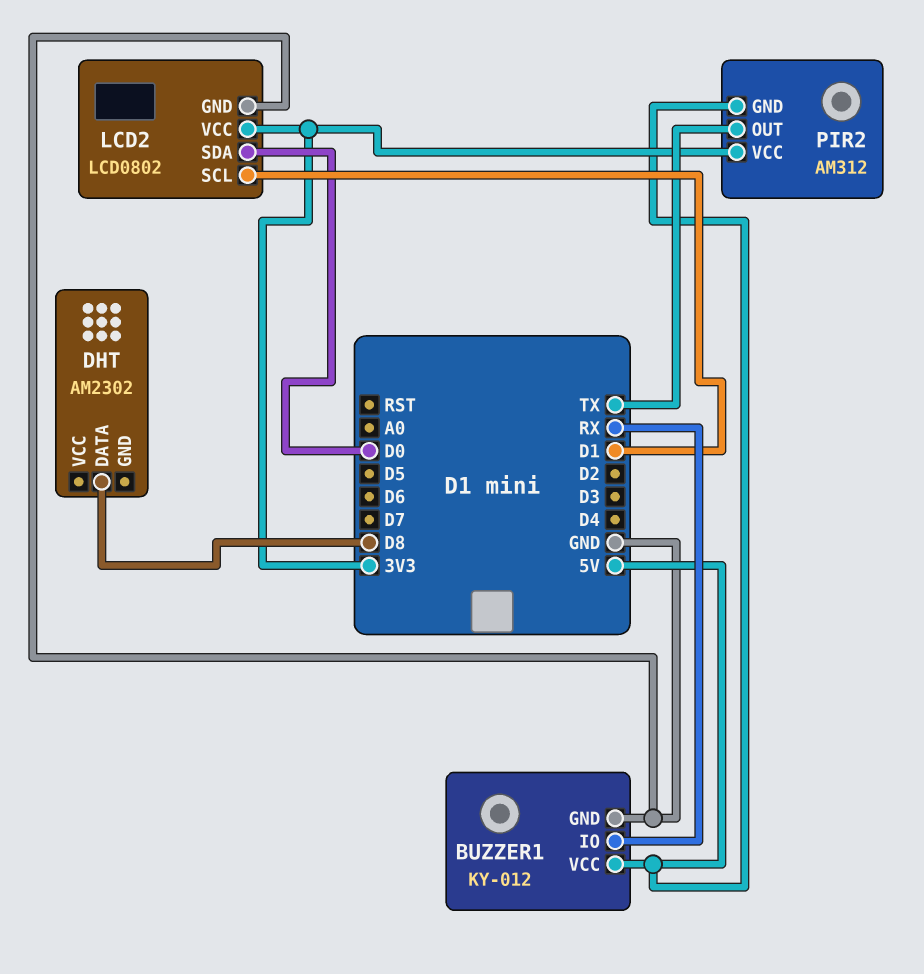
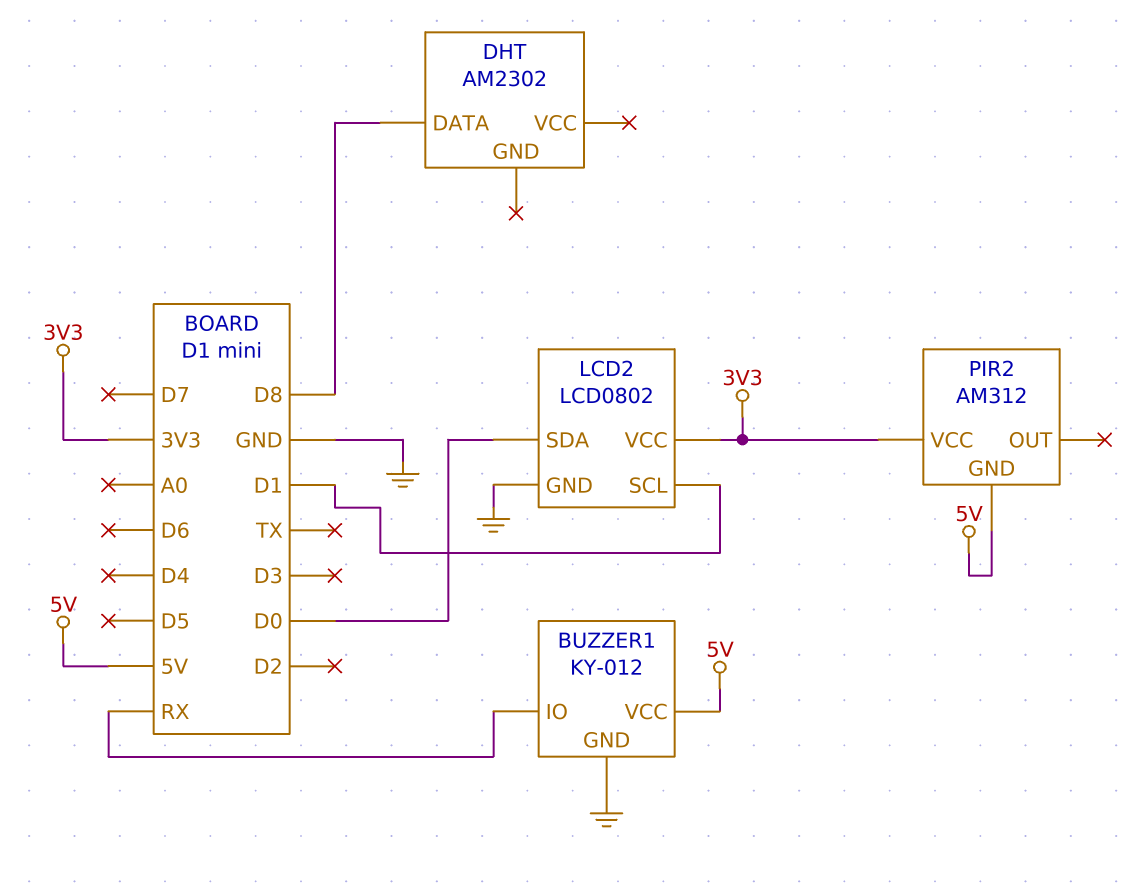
PIR2 pin OUT: TX -> none

